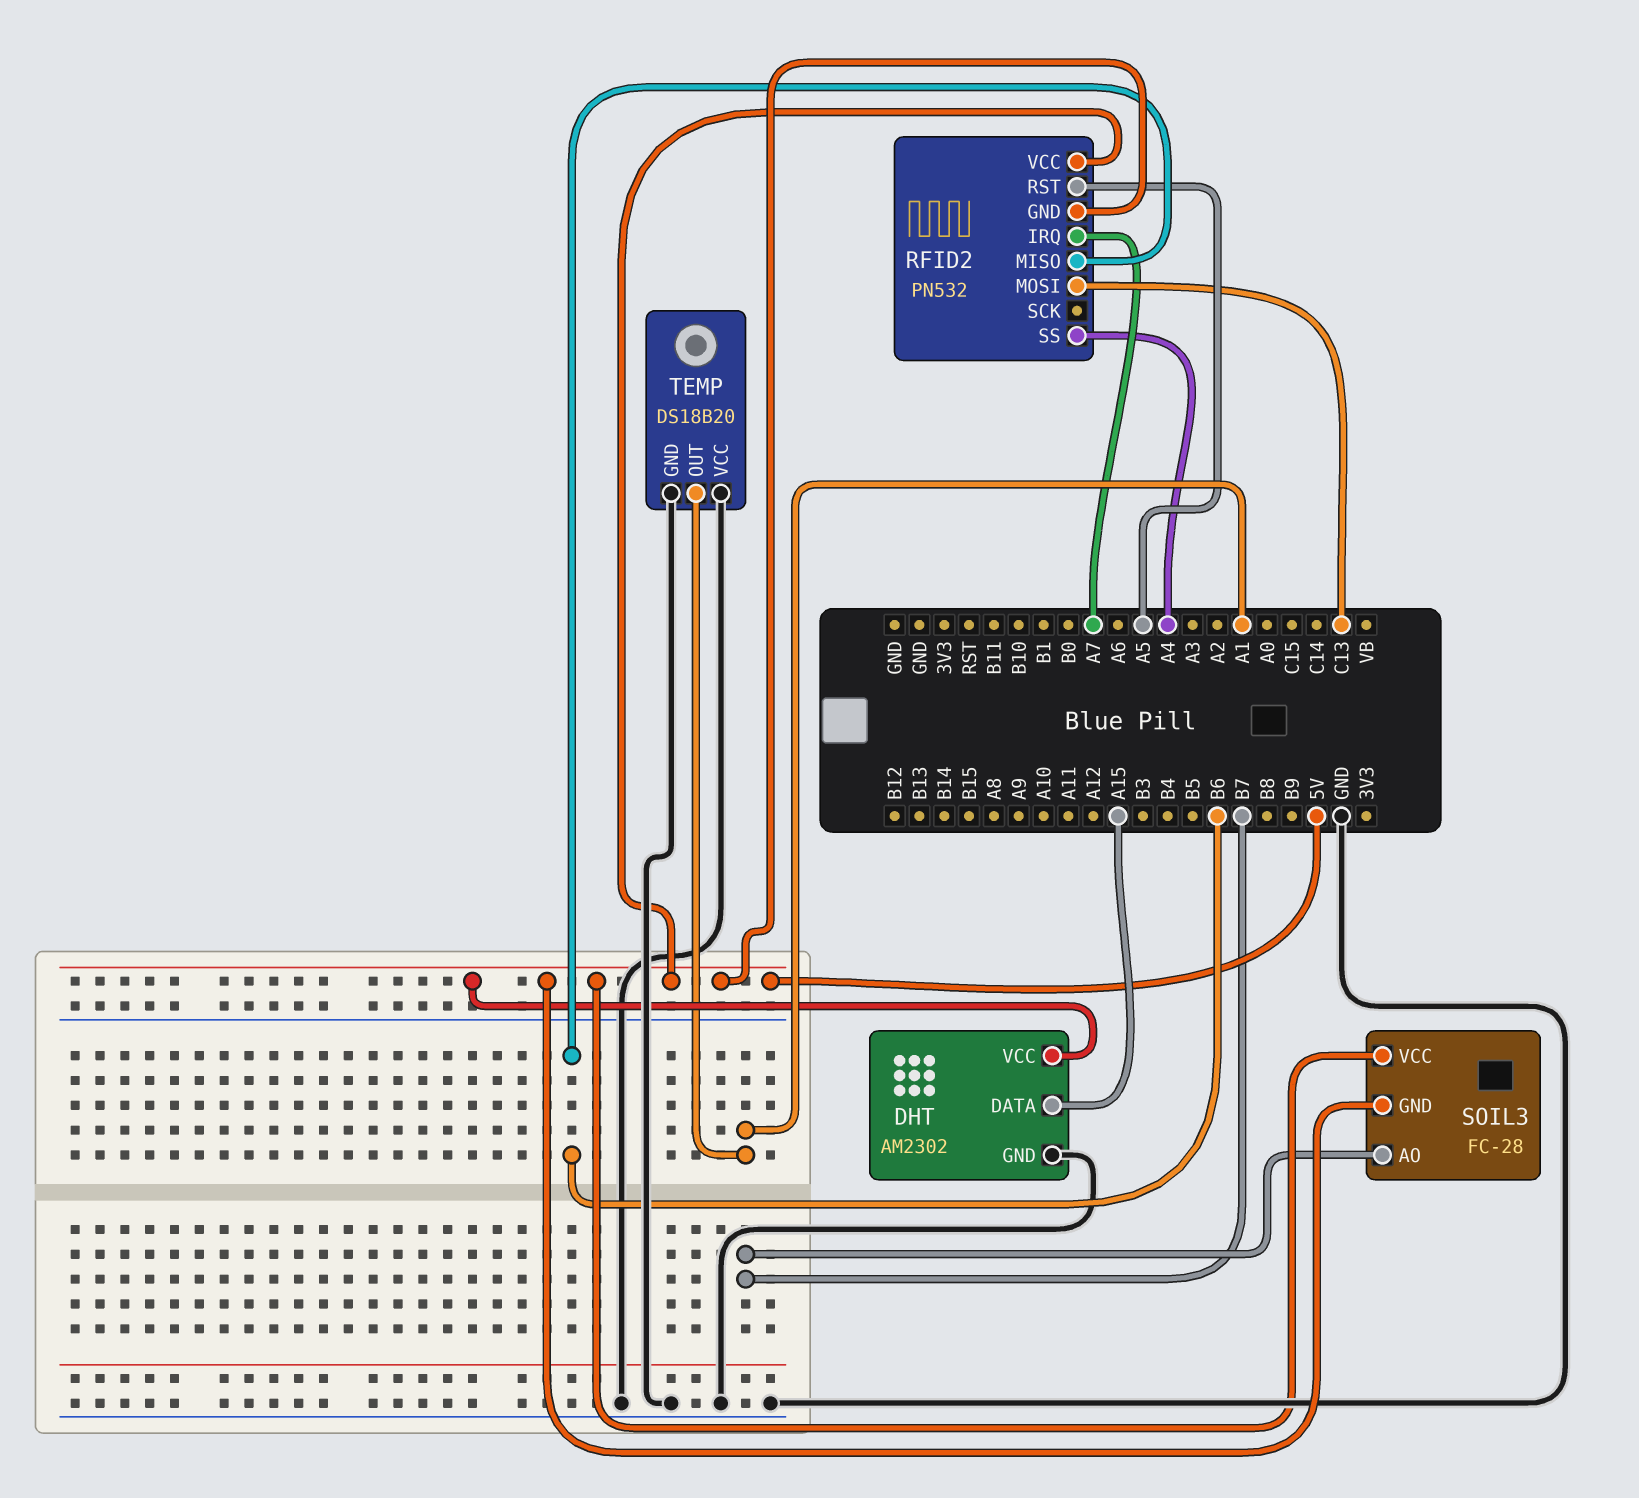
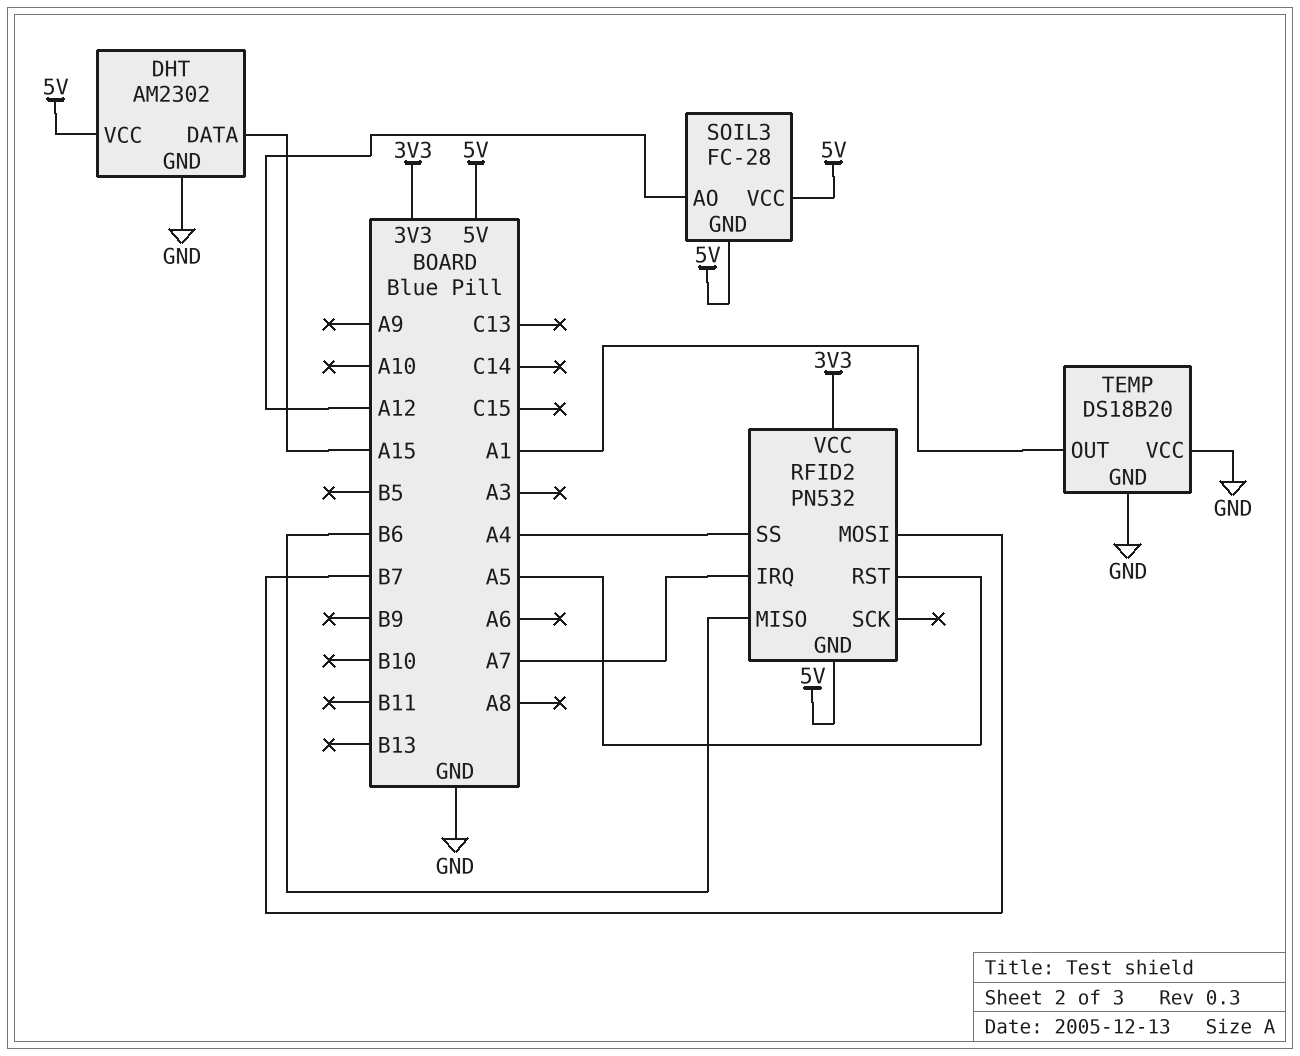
RFID2 pin MOSI: C13 -> B7
RFID2 pin VCC: 5V -> 3V3
SOIL3 pin AO: B7 -> A12

